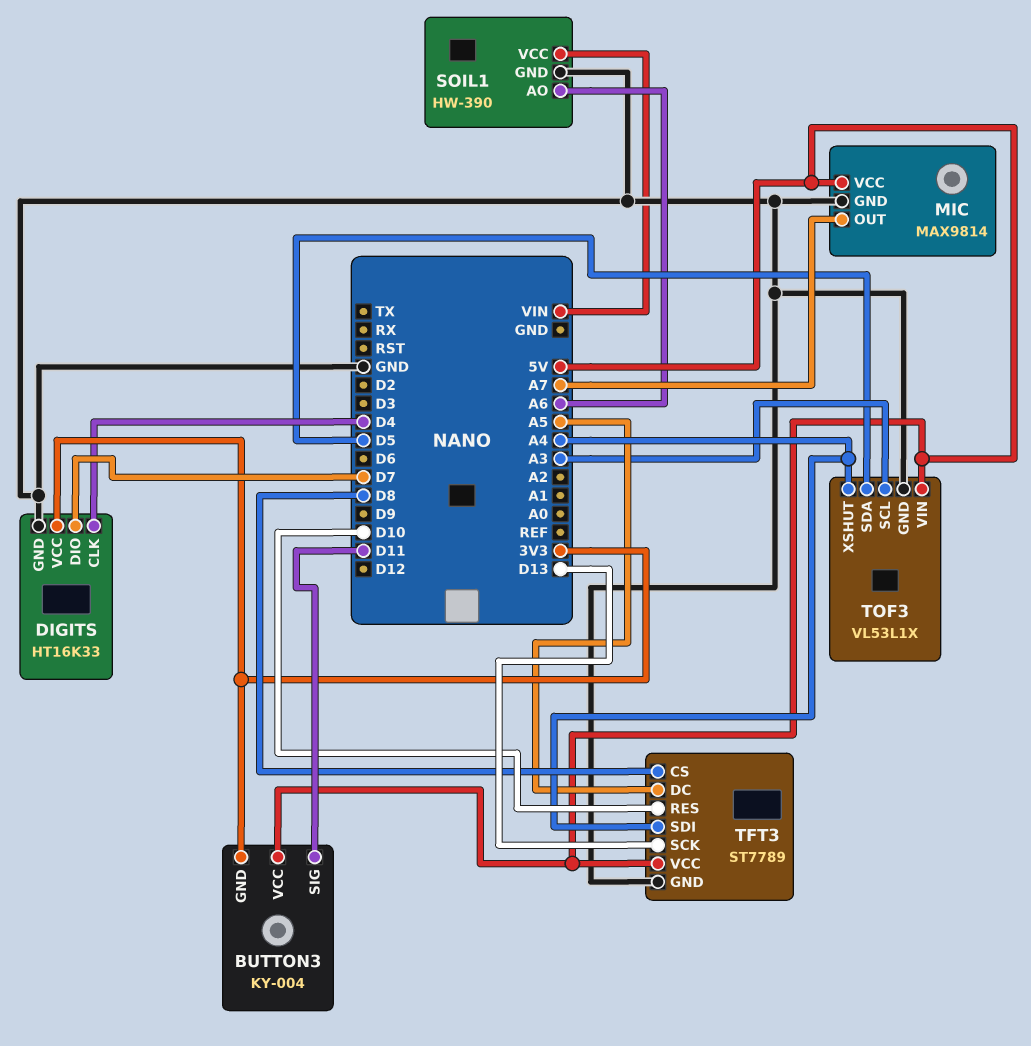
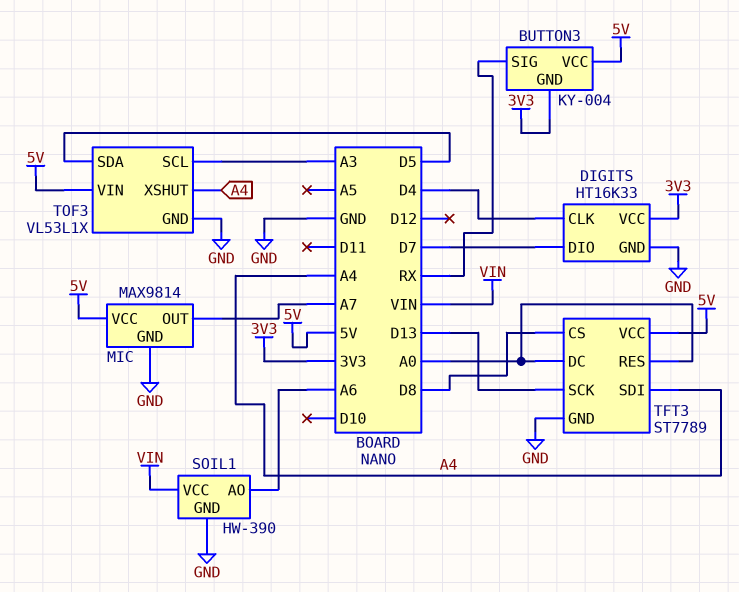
BUTTON3 pin SIG: D11 -> RX
TFT3 pin DC: A5 -> A0
TFT3 pin RES: D10 -> A0

